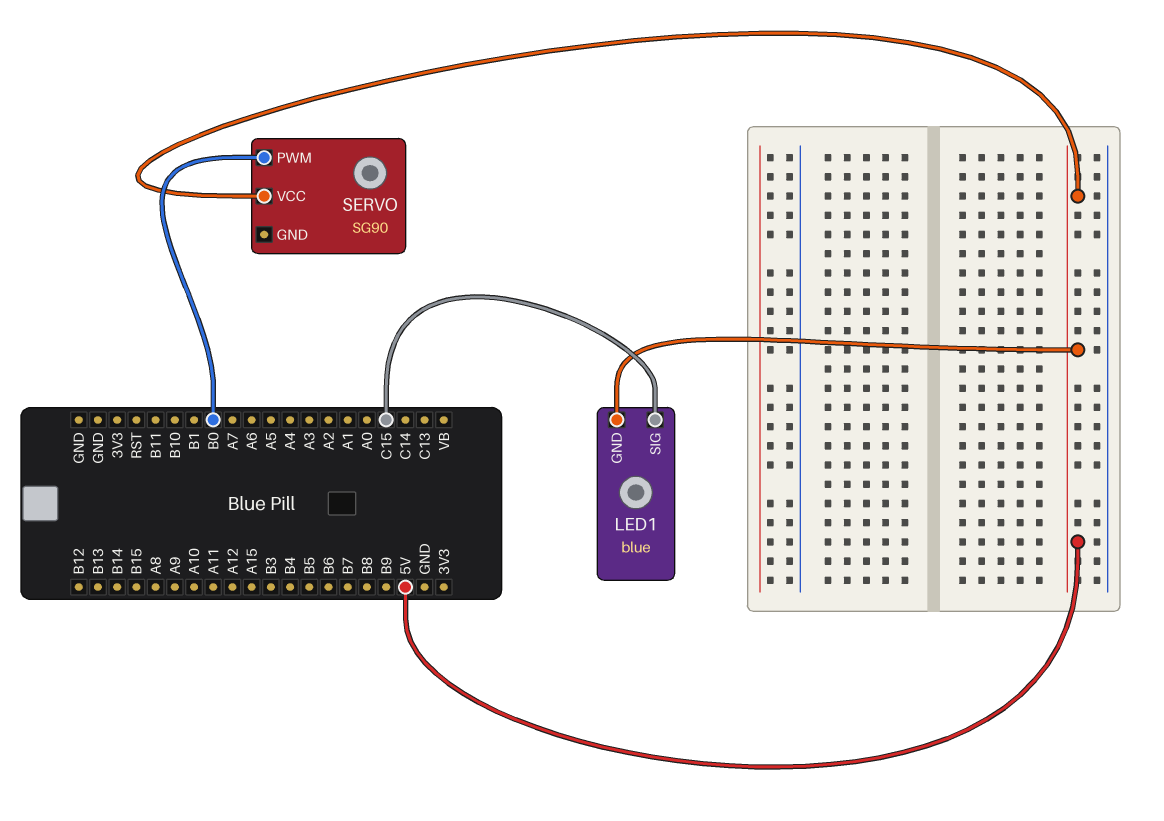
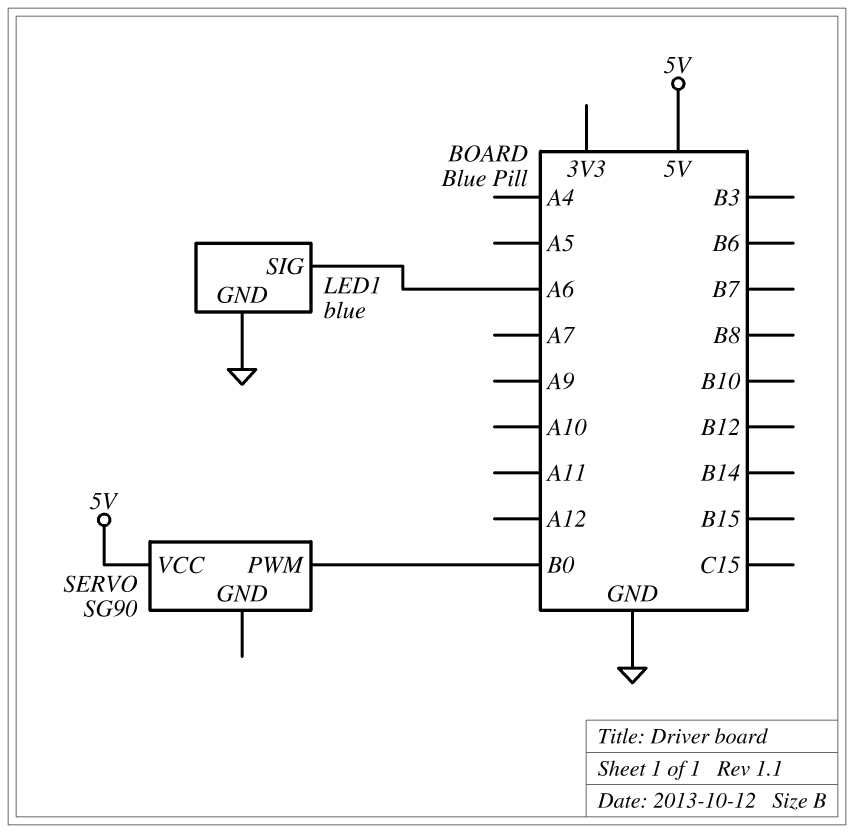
LED1 pin GND: 5V -> GND
LED1 pin SIG: C15 -> A6

